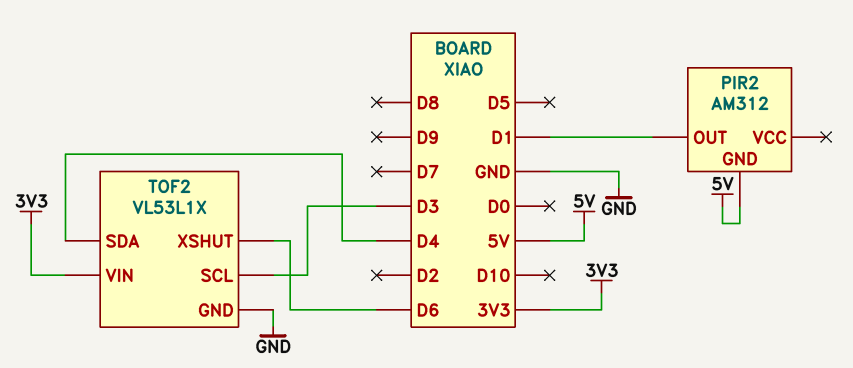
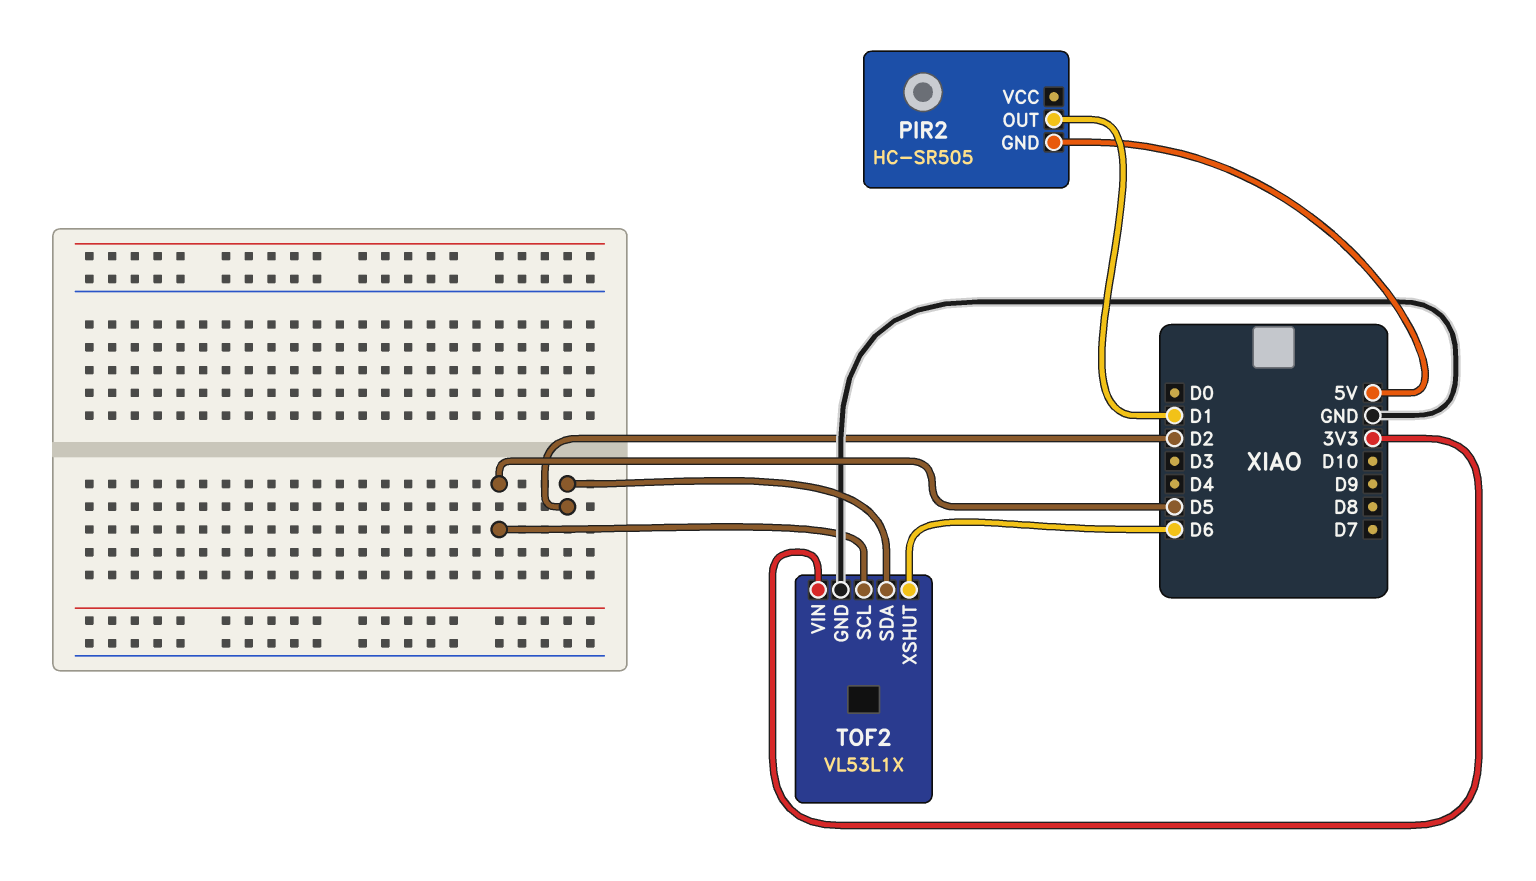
PIR2: AM312 -> HC-SR505
TOF2 pin SCL: D3 -> D5
TOF2 pin SDA: D4 -> D2

